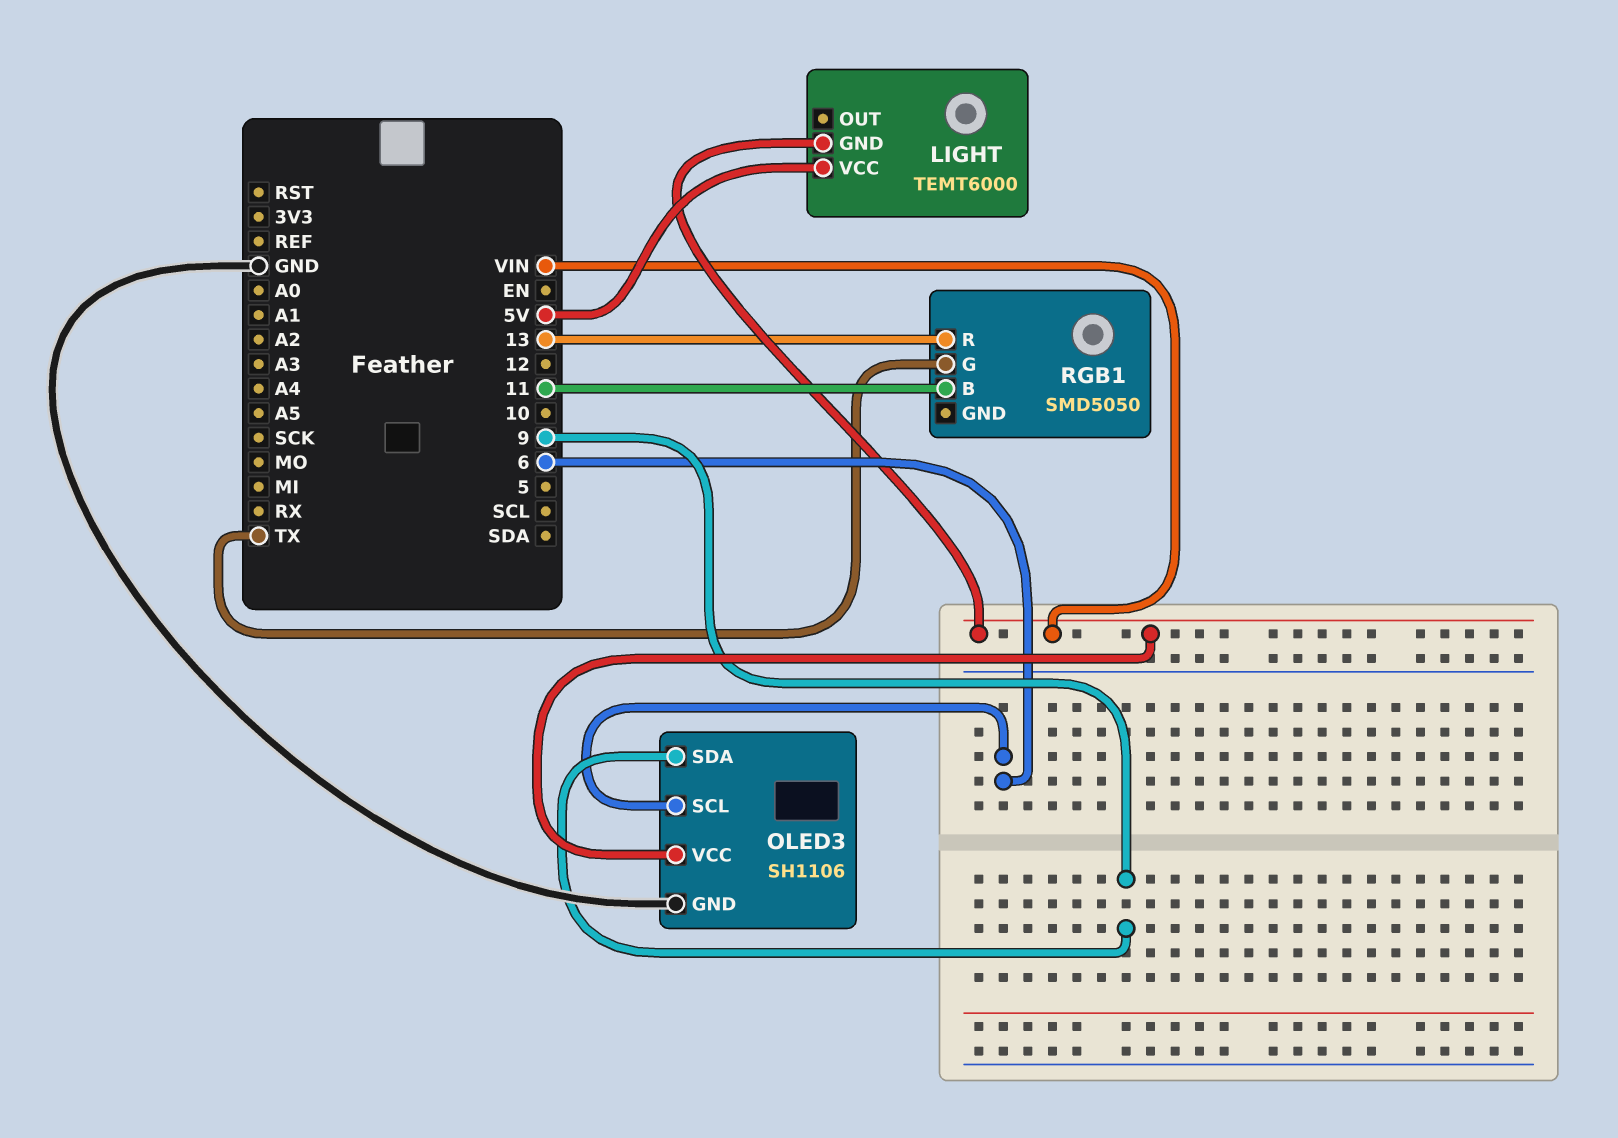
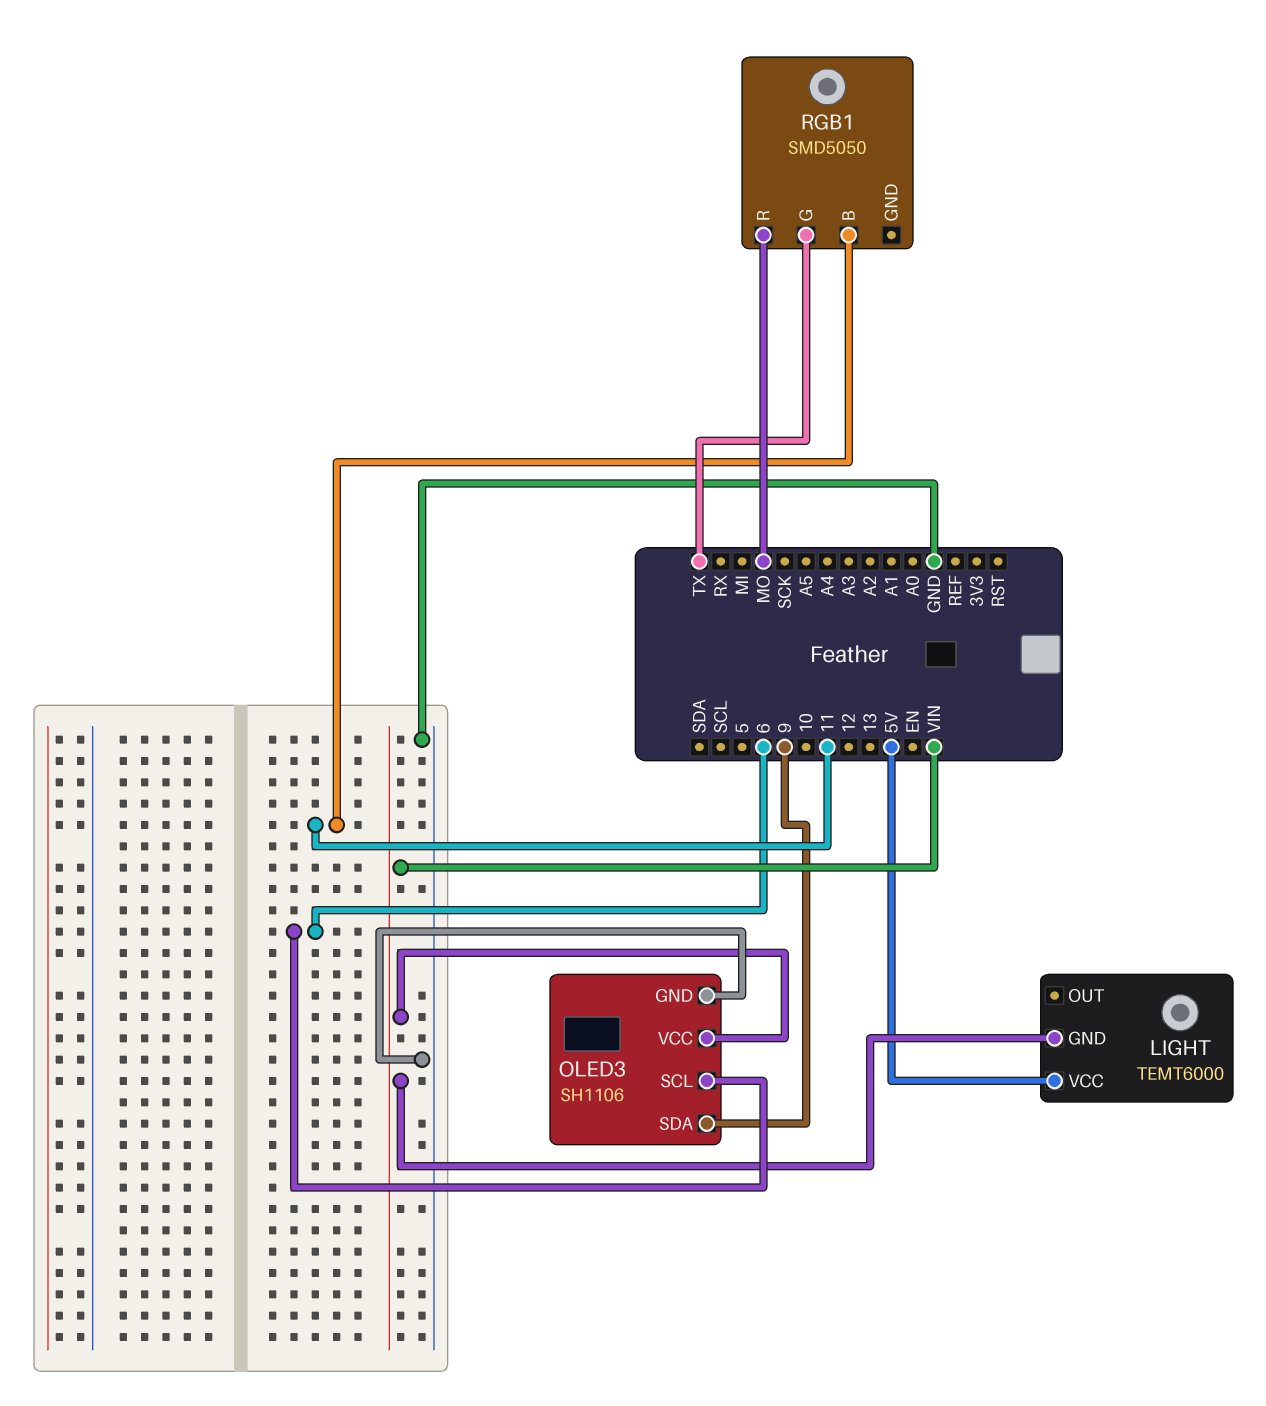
RGB1 pin R: 13 -> MO

